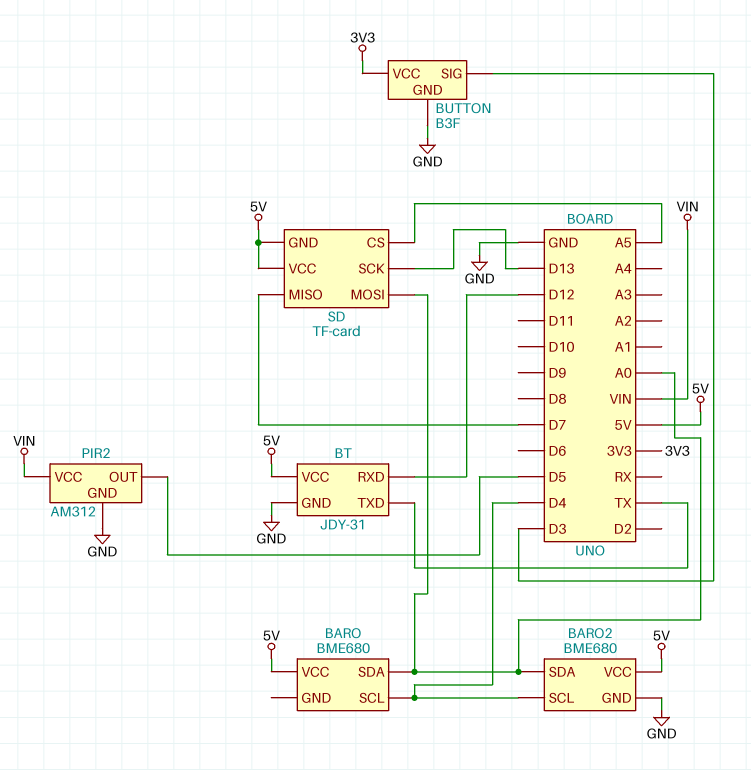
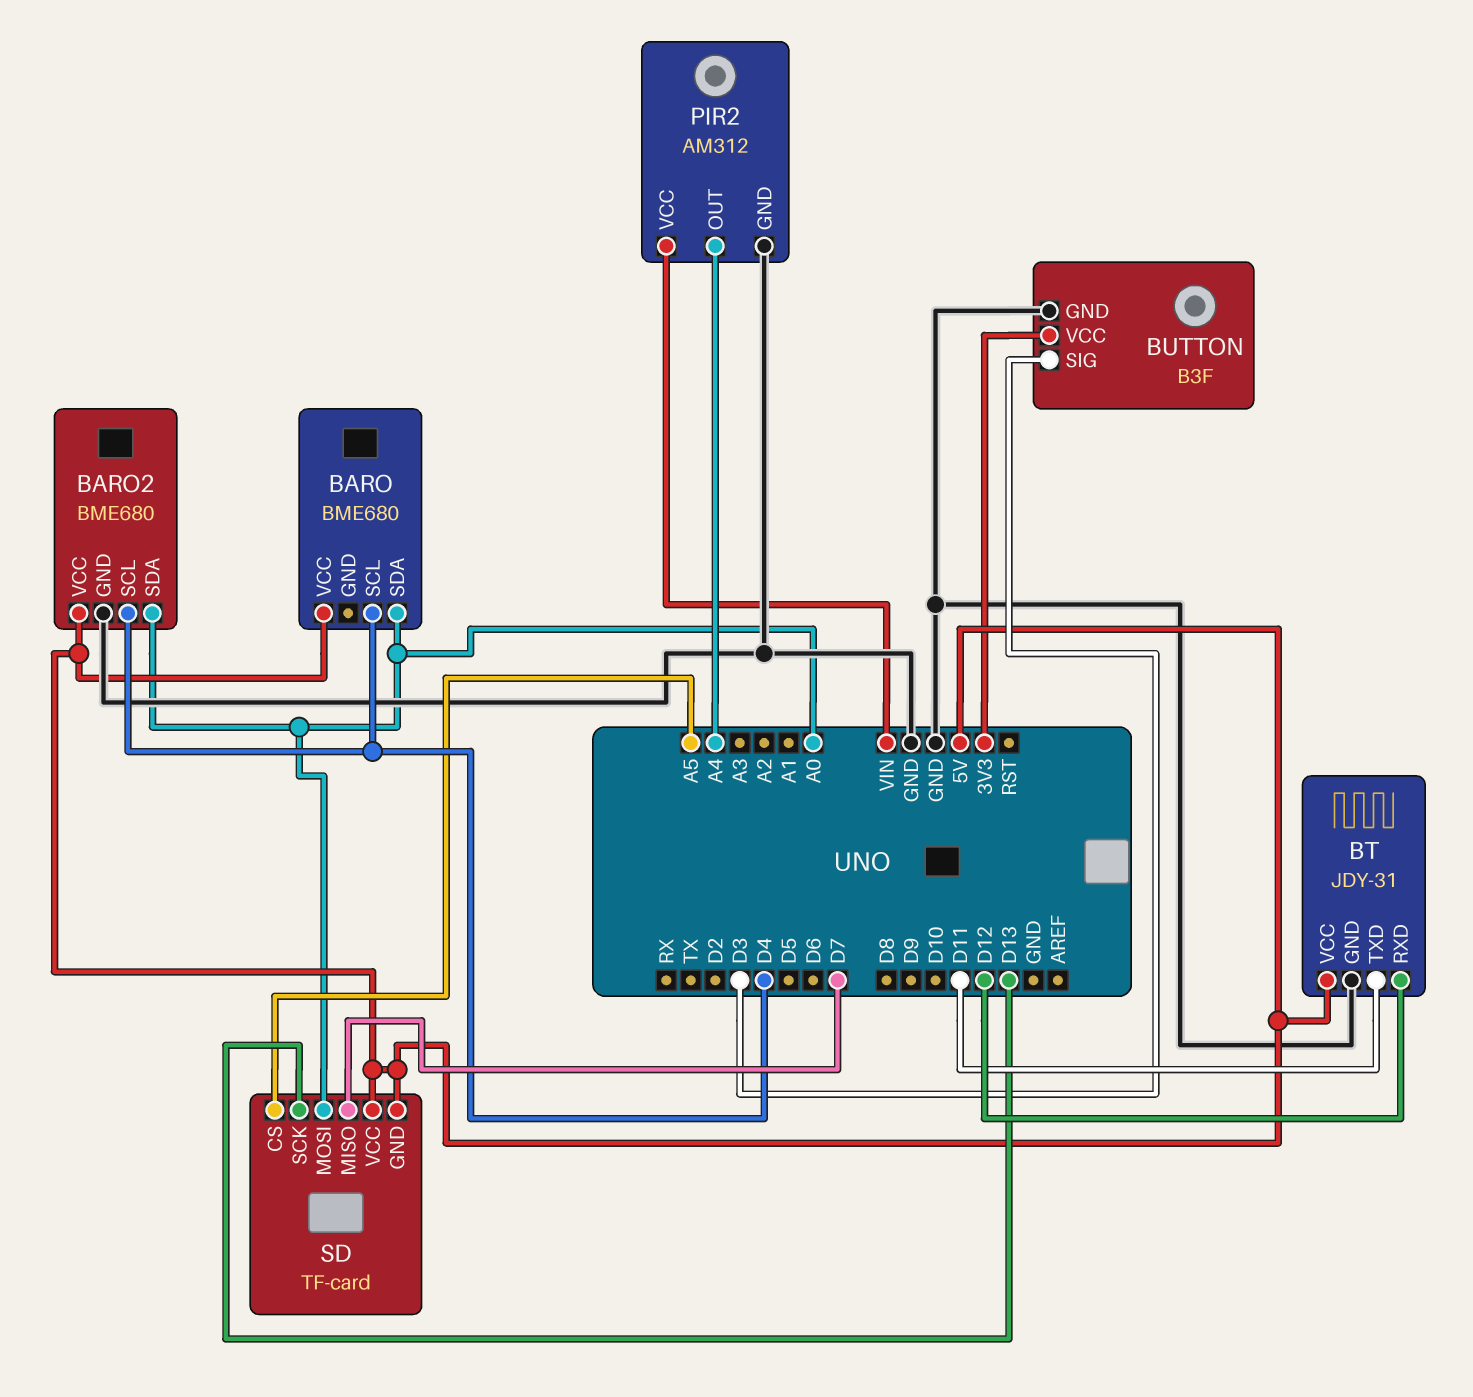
BT pin TXD: TX -> D11
PIR2 pin OUT: D5 -> A4

